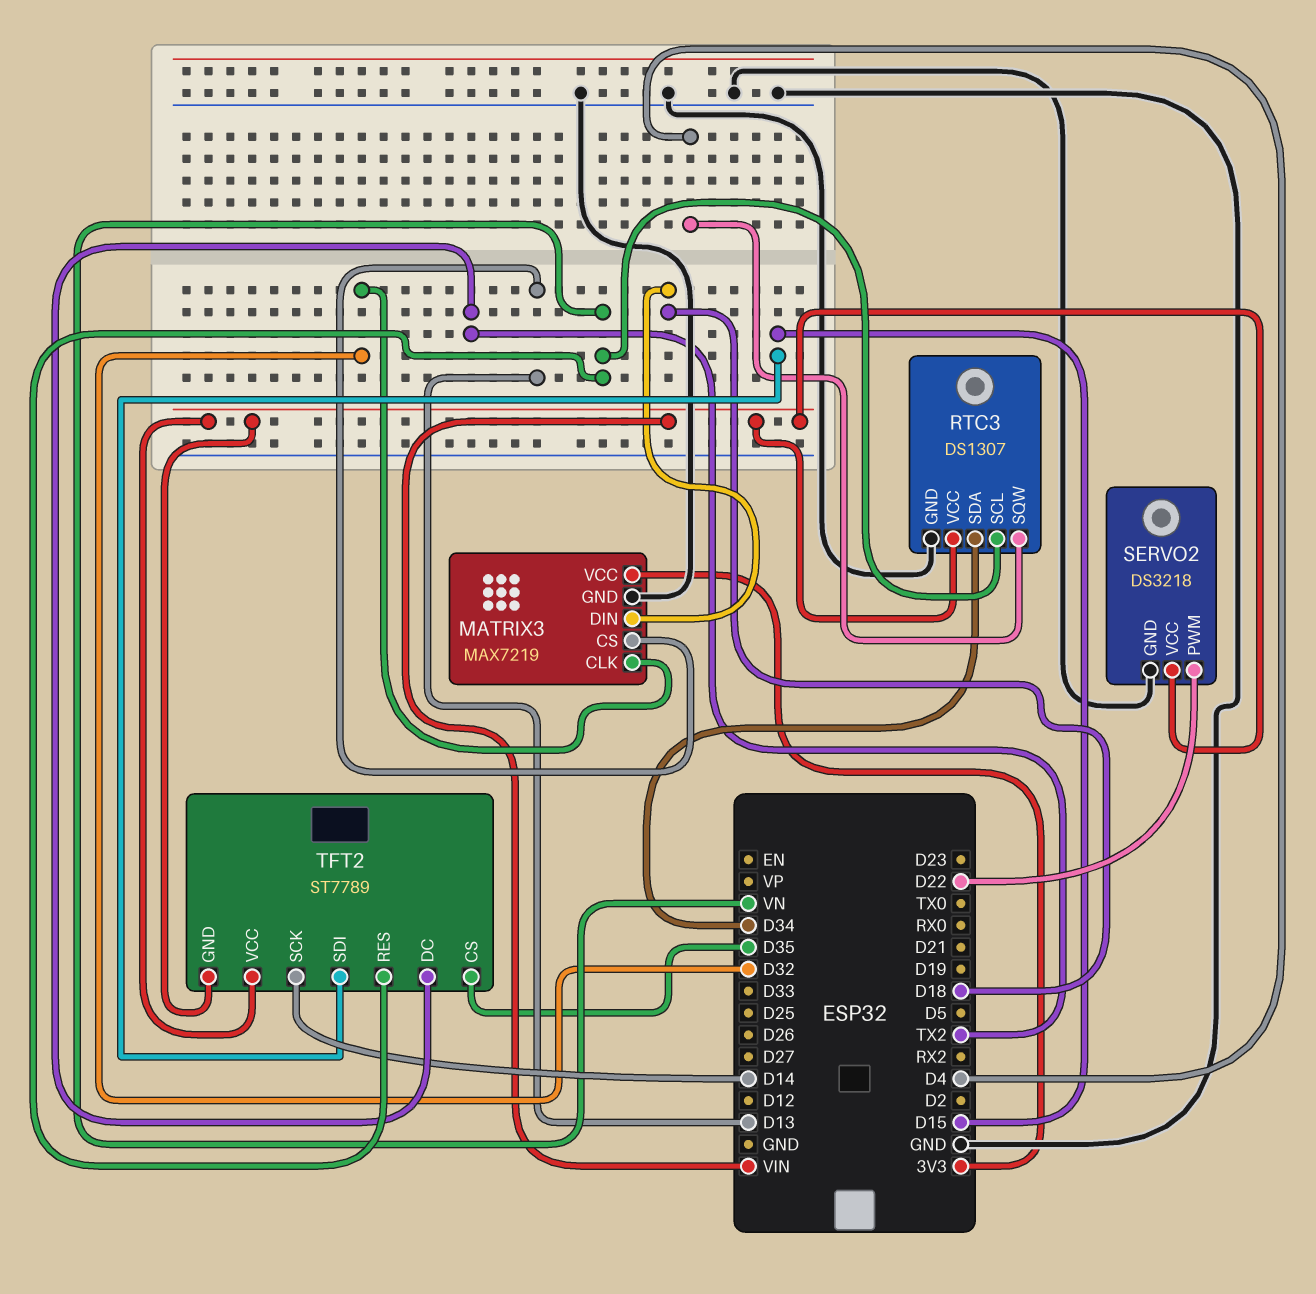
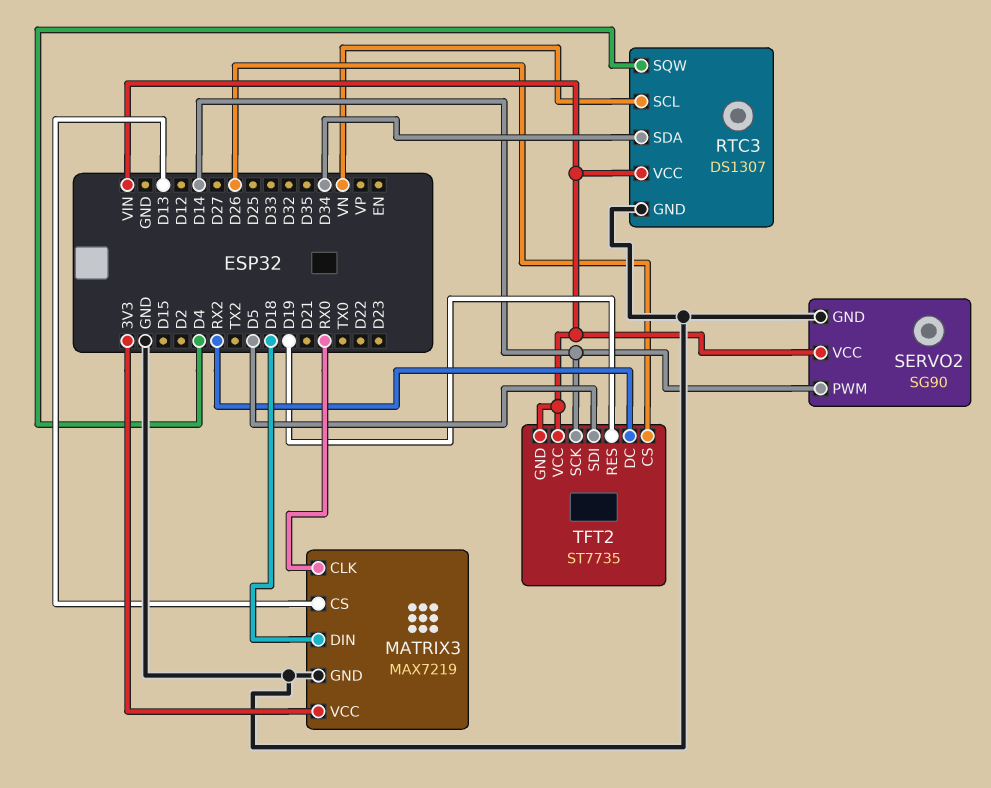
MATRIX3 pin CLK: D32 -> RX0
SERVO2: DS3218 -> SG90
SERVO2 pin PWM: D22 -> D14
TFT2: ST7789 -> ST7735
TFT2 pin CS: D35 -> D26
TFT2 pin DC: TX2 -> RX2
TFT2 pin RES: VN -> D19
TFT2 pin SDI: D15 -> D5

